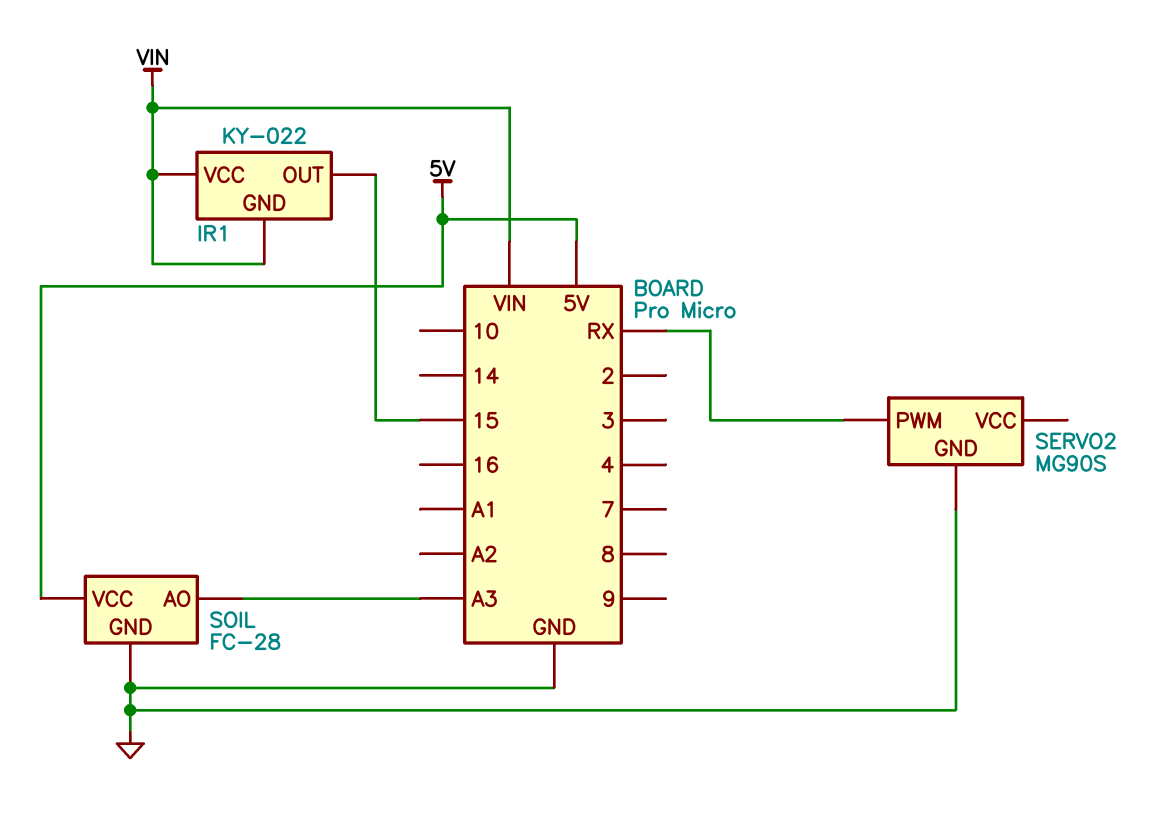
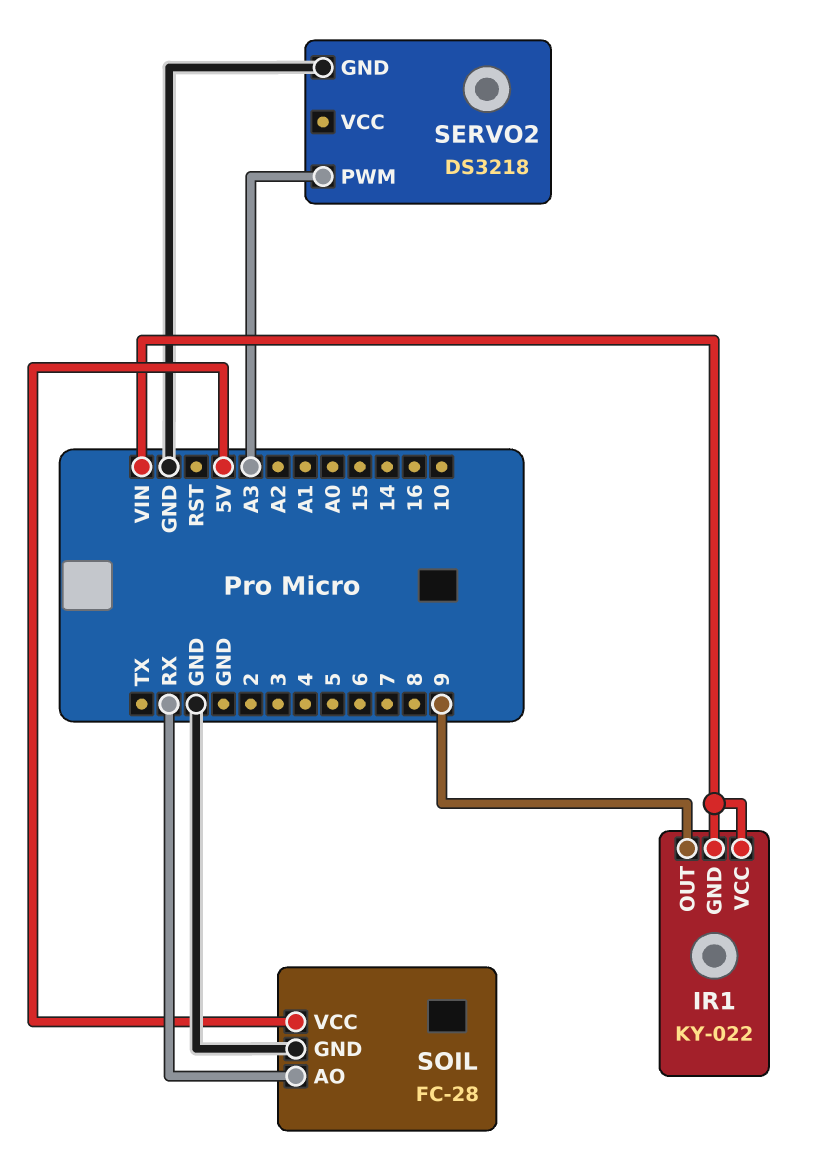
IR1 pin OUT: 15 -> 9
SERVO2: MG90S -> DS3218
SERVO2 pin PWM: RX -> A3
SOIL pin AO: A3 -> RX

